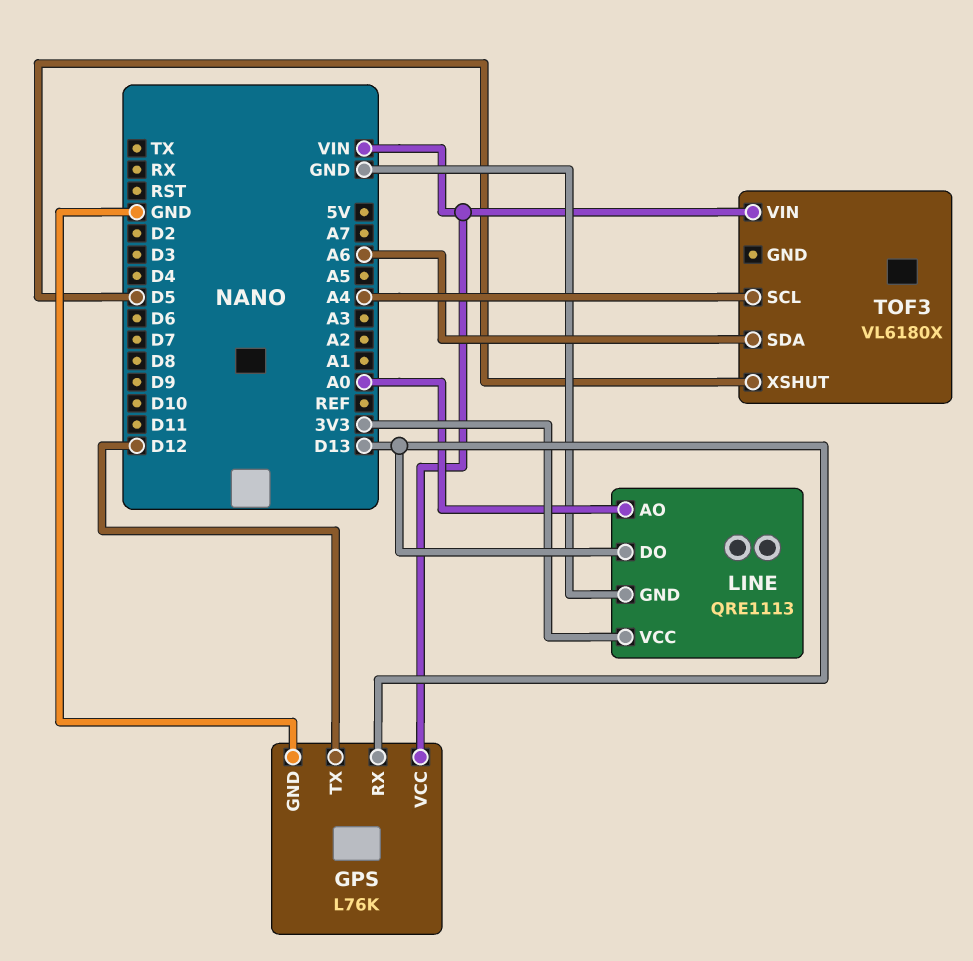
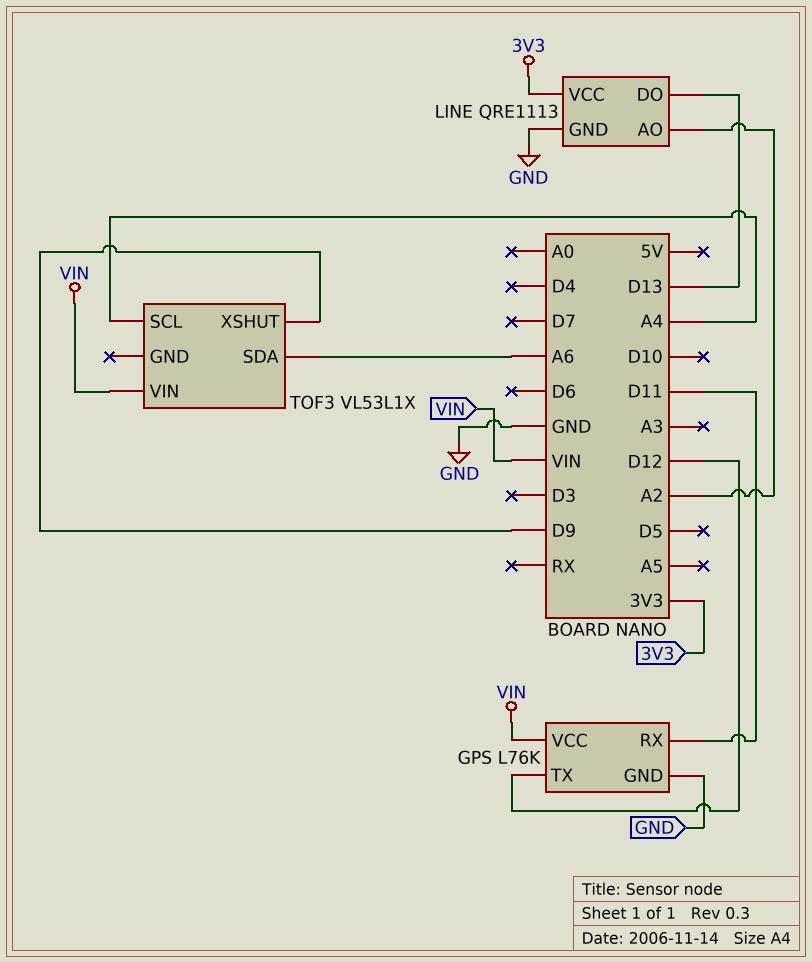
GPS pin RX: D13 -> D11
LINE pin AO: A0 -> A2
TOF3: VL6180X -> VL53L1X
TOF3 pin XSHUT: D5 -> D9

